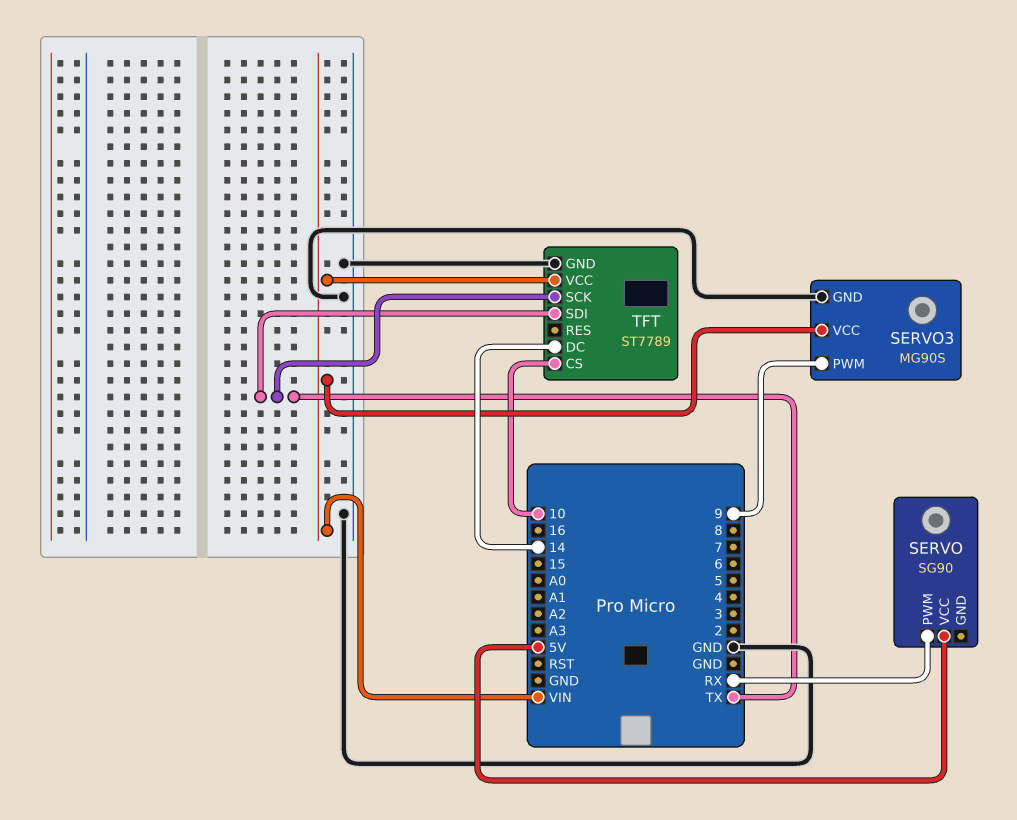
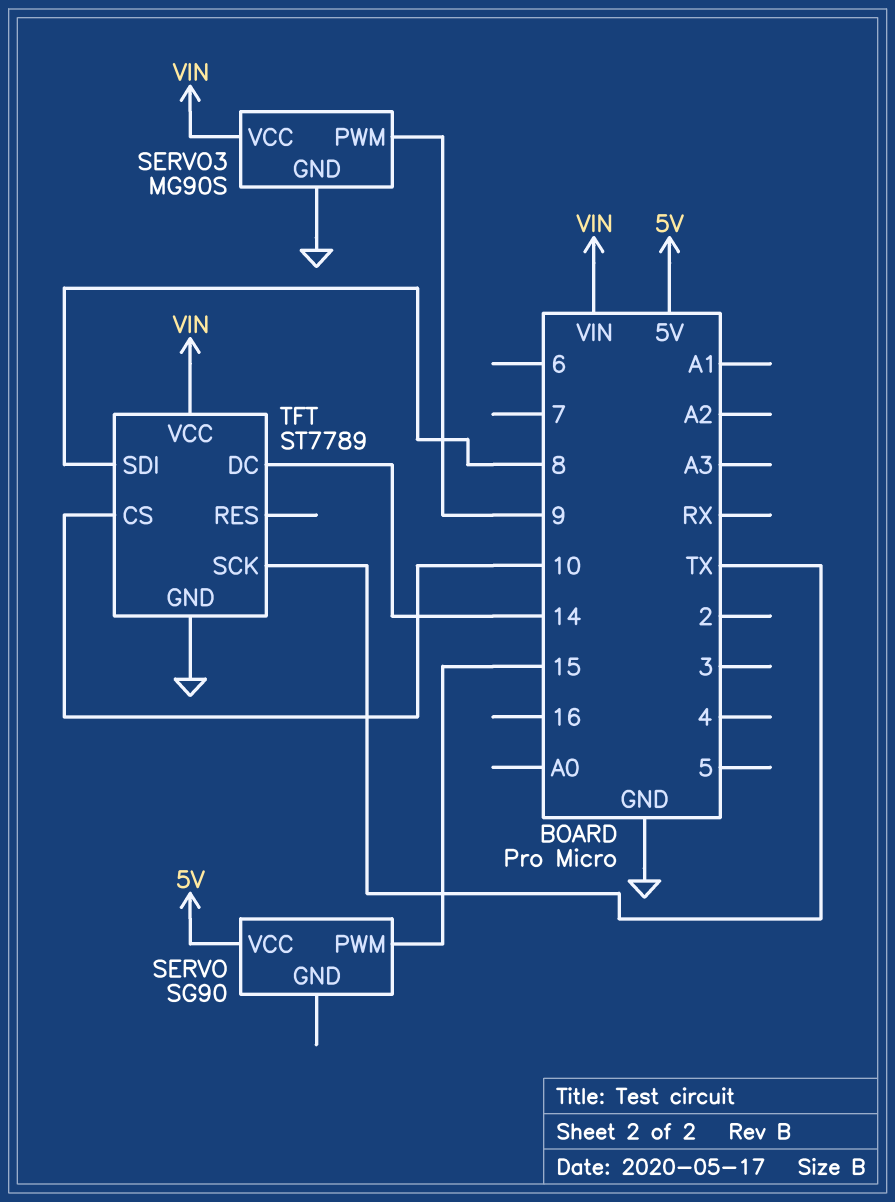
SERVO pin PWM: RX -> 15
TFT pin SDI: TX -> 8

